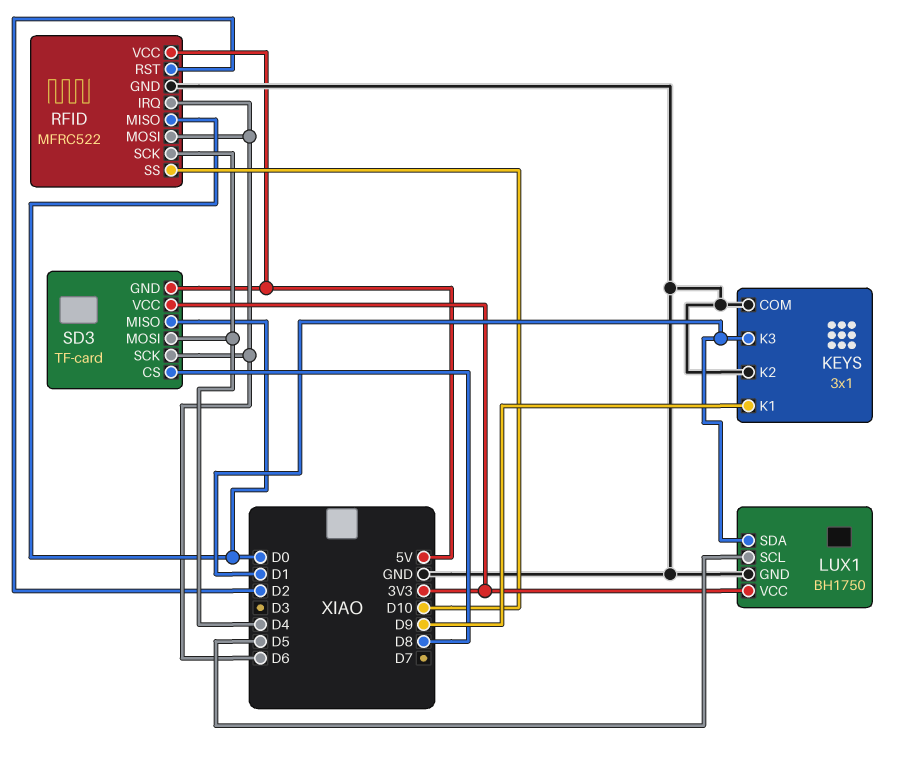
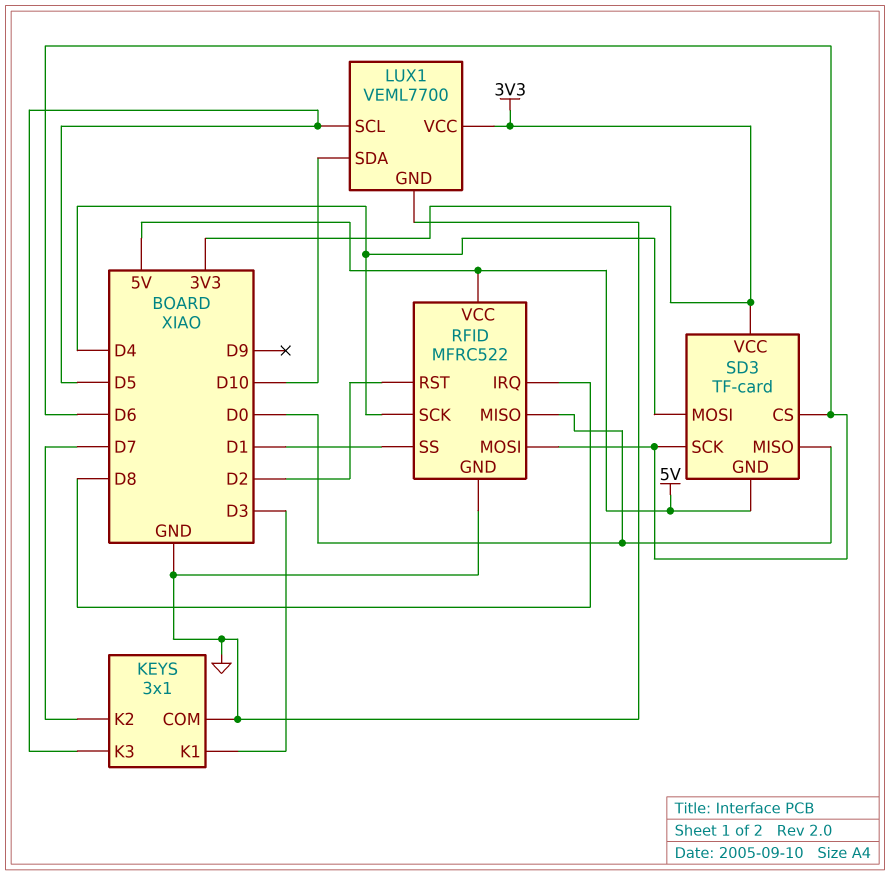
KEYS pin K1: D9 -> D3
KEYS pin K2: GND -> D7
KEYS pin K3: D1 -> D5
LUX1: BH1750 -> VEML7700
LUX1 pin SDA: D1 -> D10
RFID pin IRQ: D6 -> D8
RFID pin SS: D10 -> D1
SD3 pin CS: D8 -> D6

